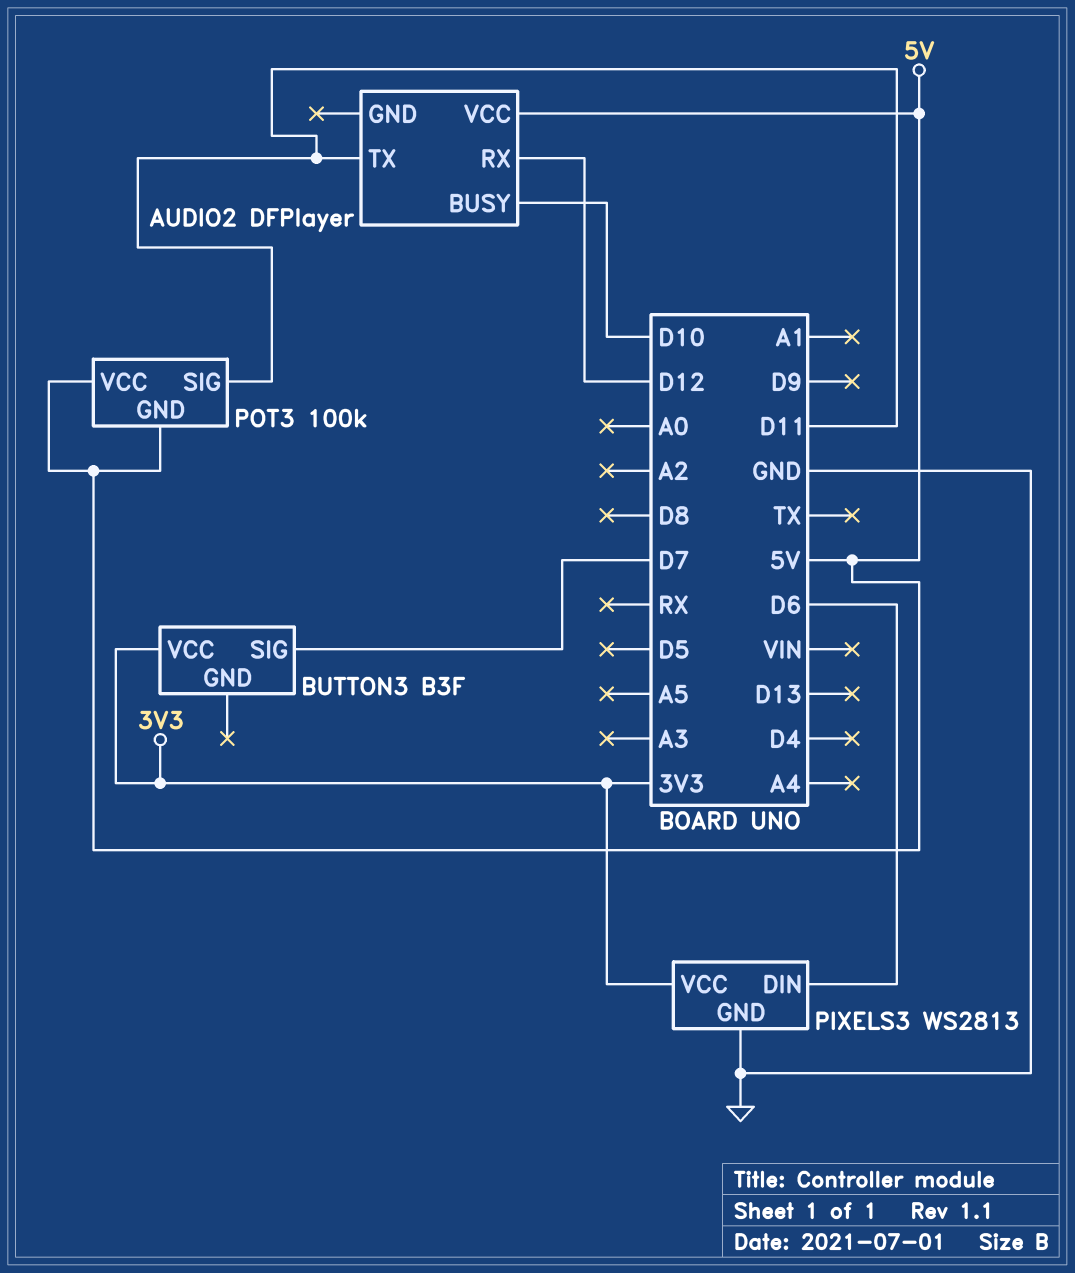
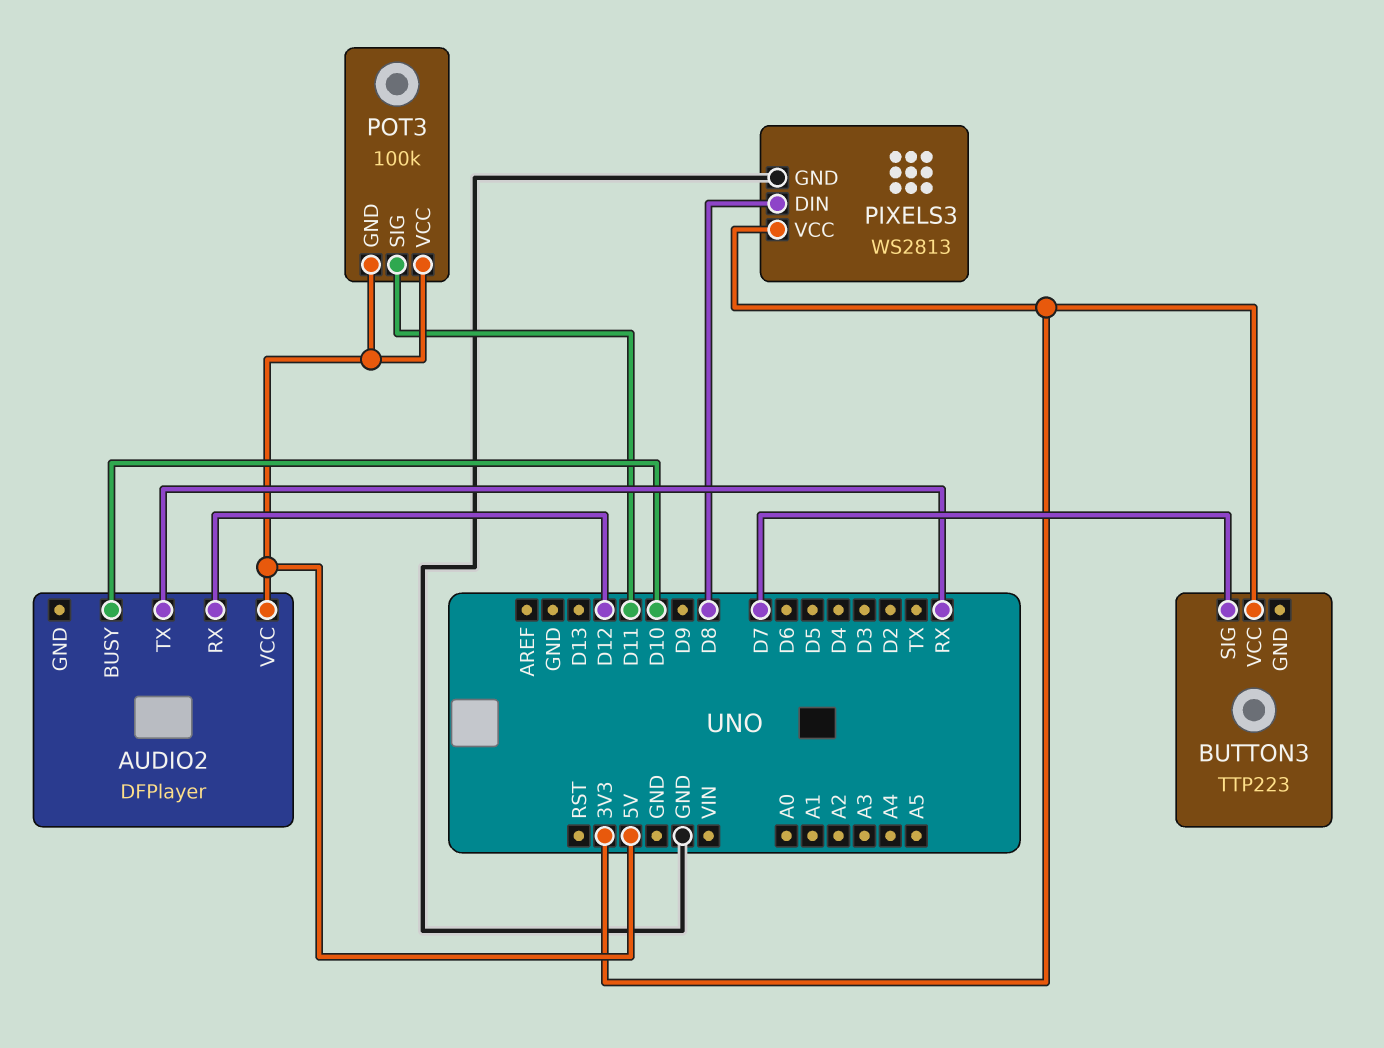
AUDIO2 pin TX: D11 -> RX
BUTTON3: B3F -> TTP223
PIXELS3 pin DIN: D6 -> D8

